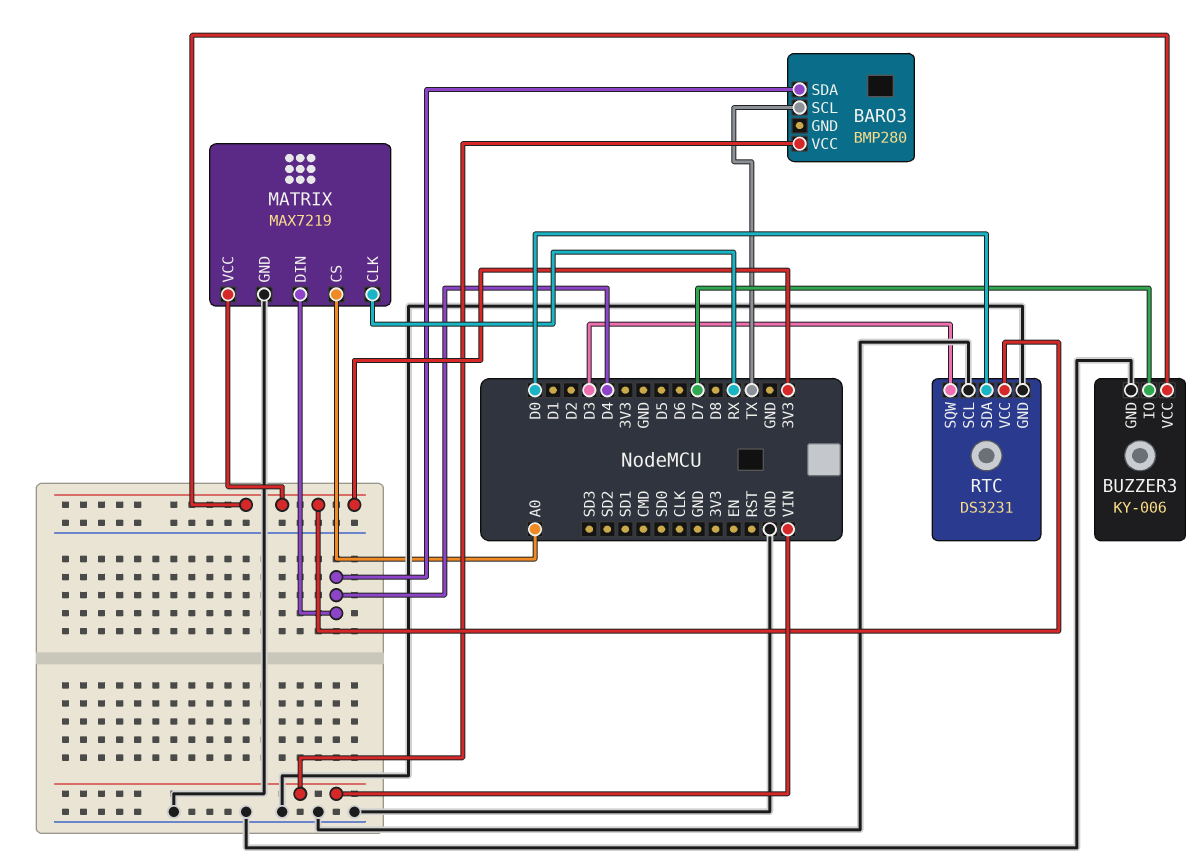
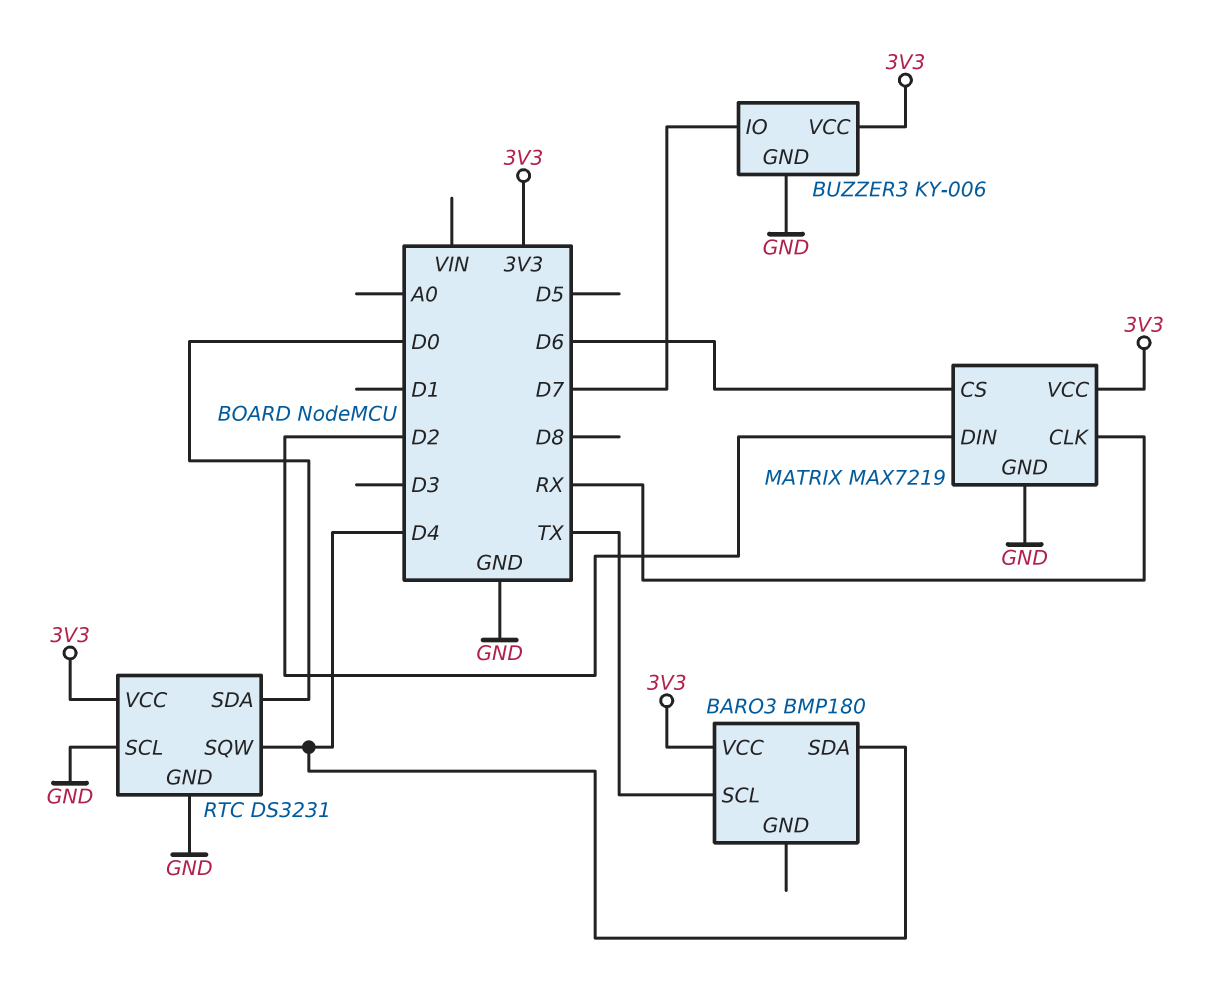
BARO3: BMP280 -> BMP180
BARO3 pin VCC: VIN -> 3V3
MATRIX pin CS: A0 -> D6
MATRIX pin DIN: D4 -> D2
RTC pin SQW: D3 -> D4

